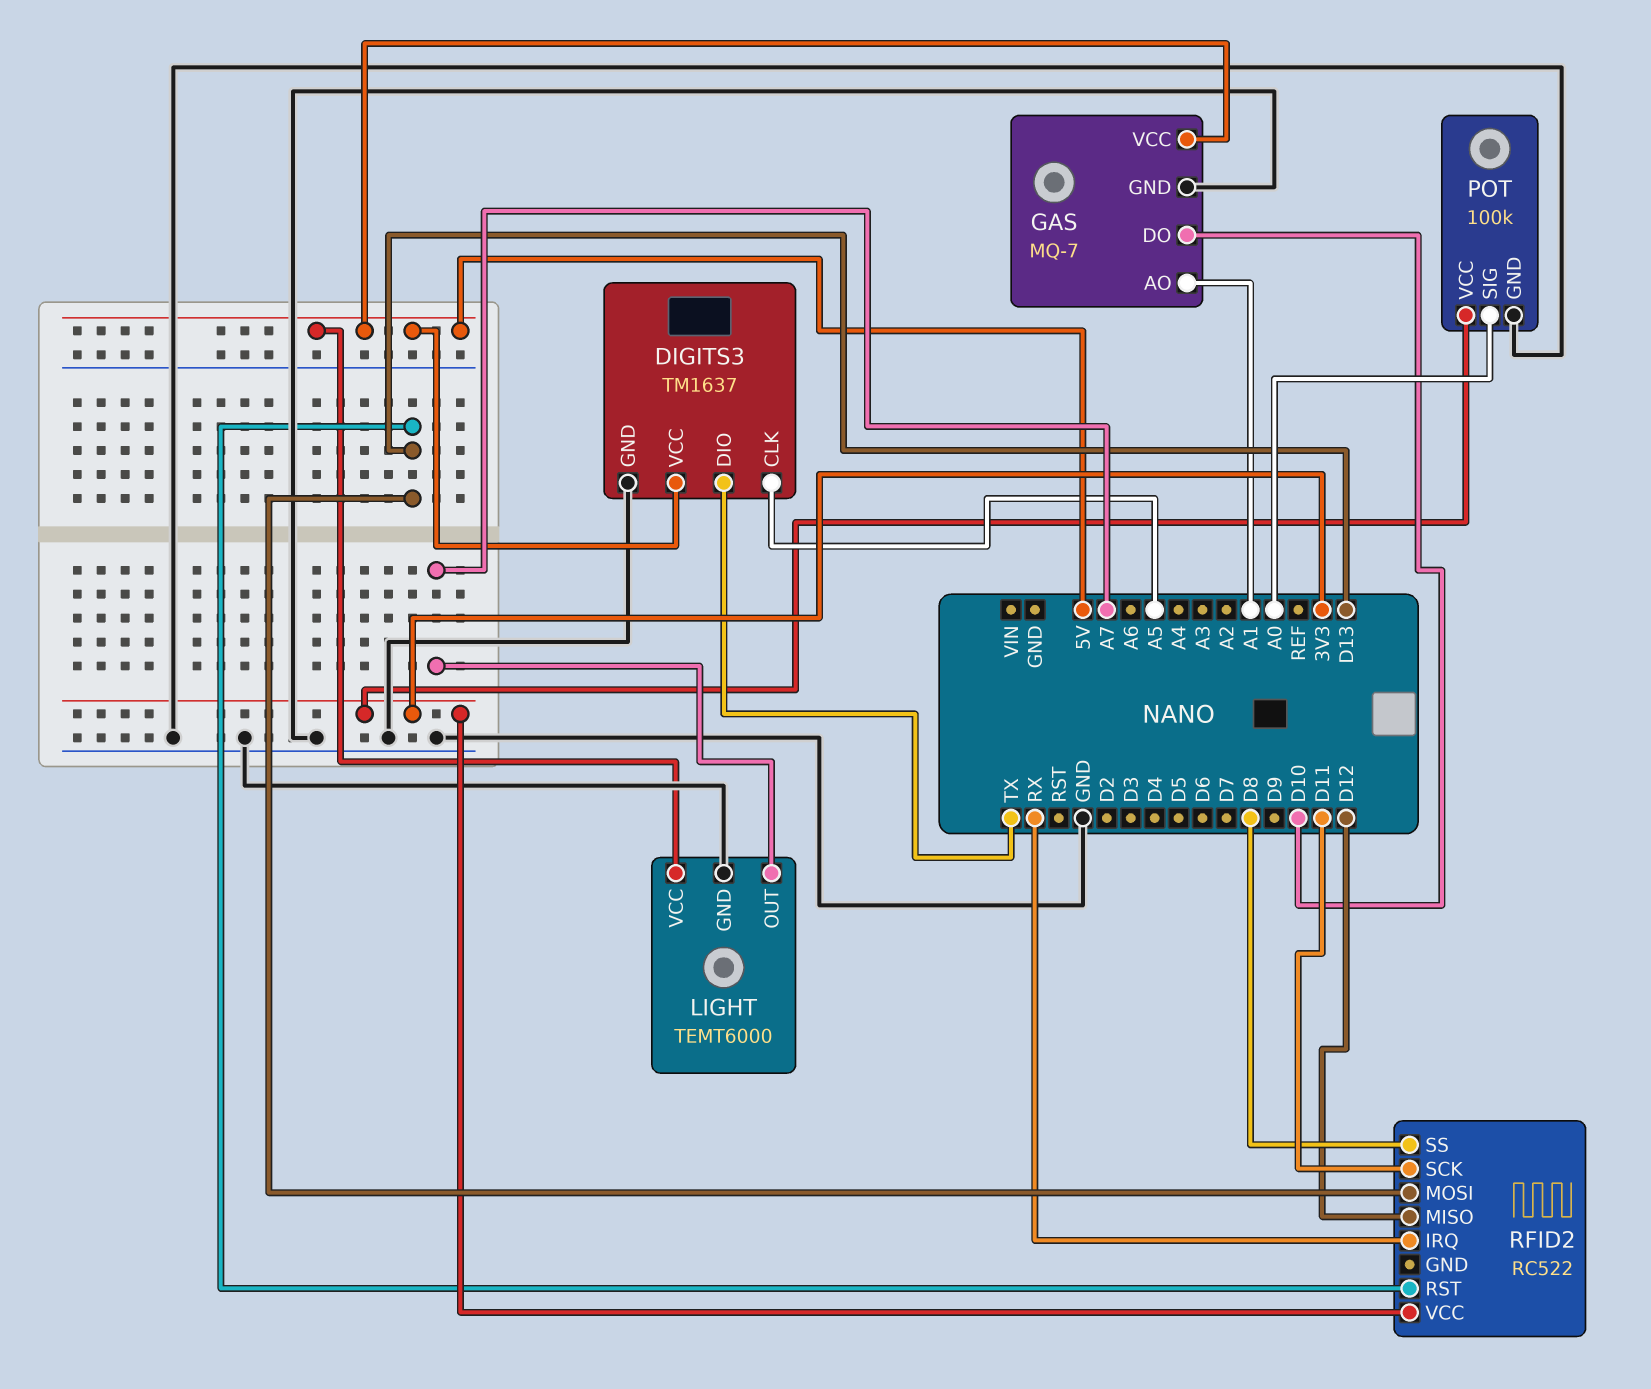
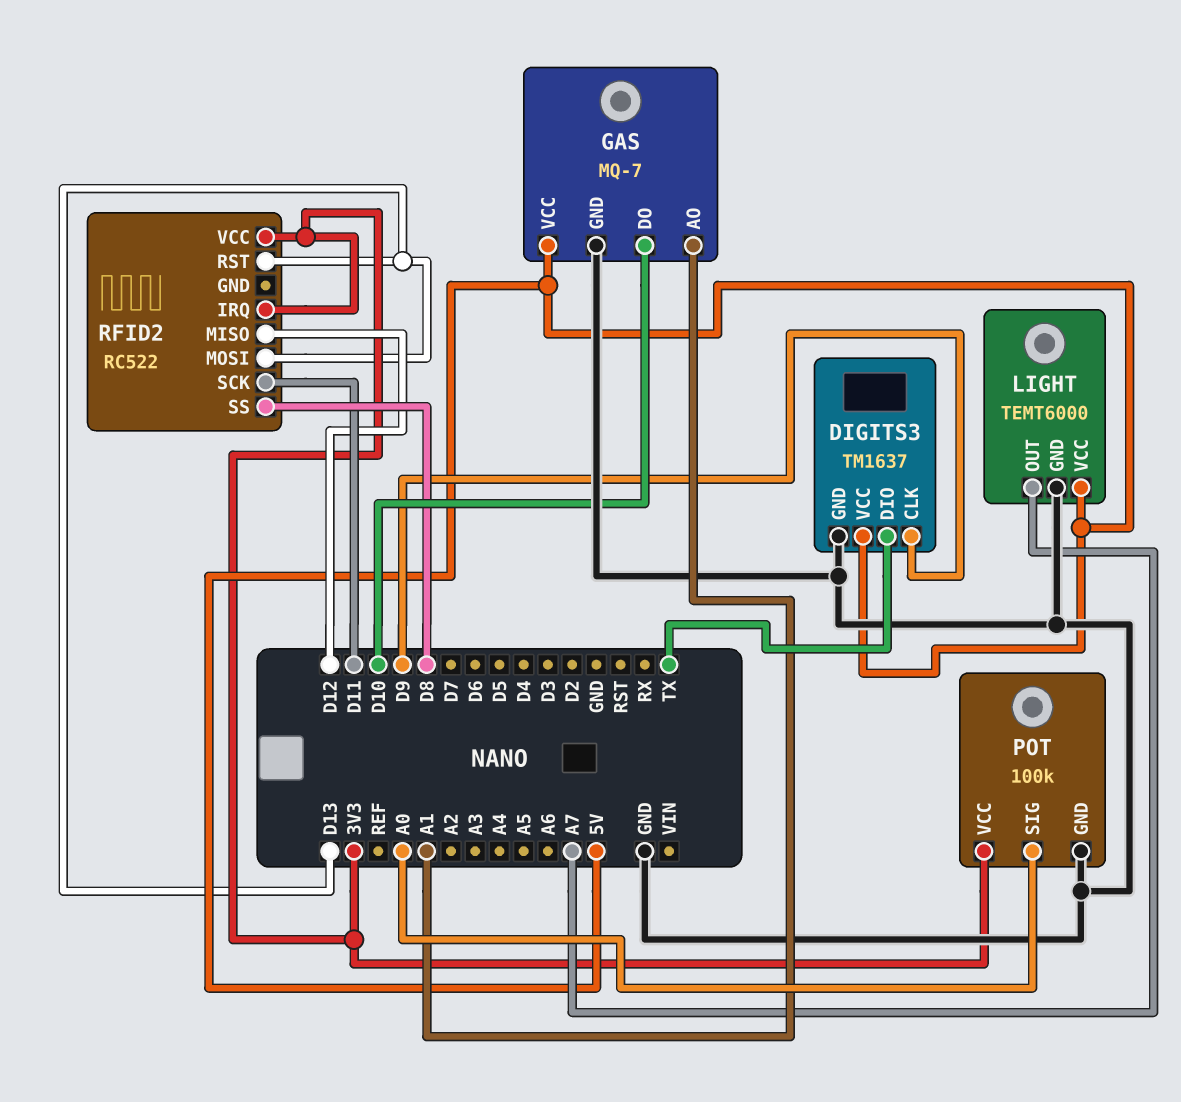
DIGITS3 pin CLK: A5 -> D9
RFID2 pin IRQ: RX -> 3V3

